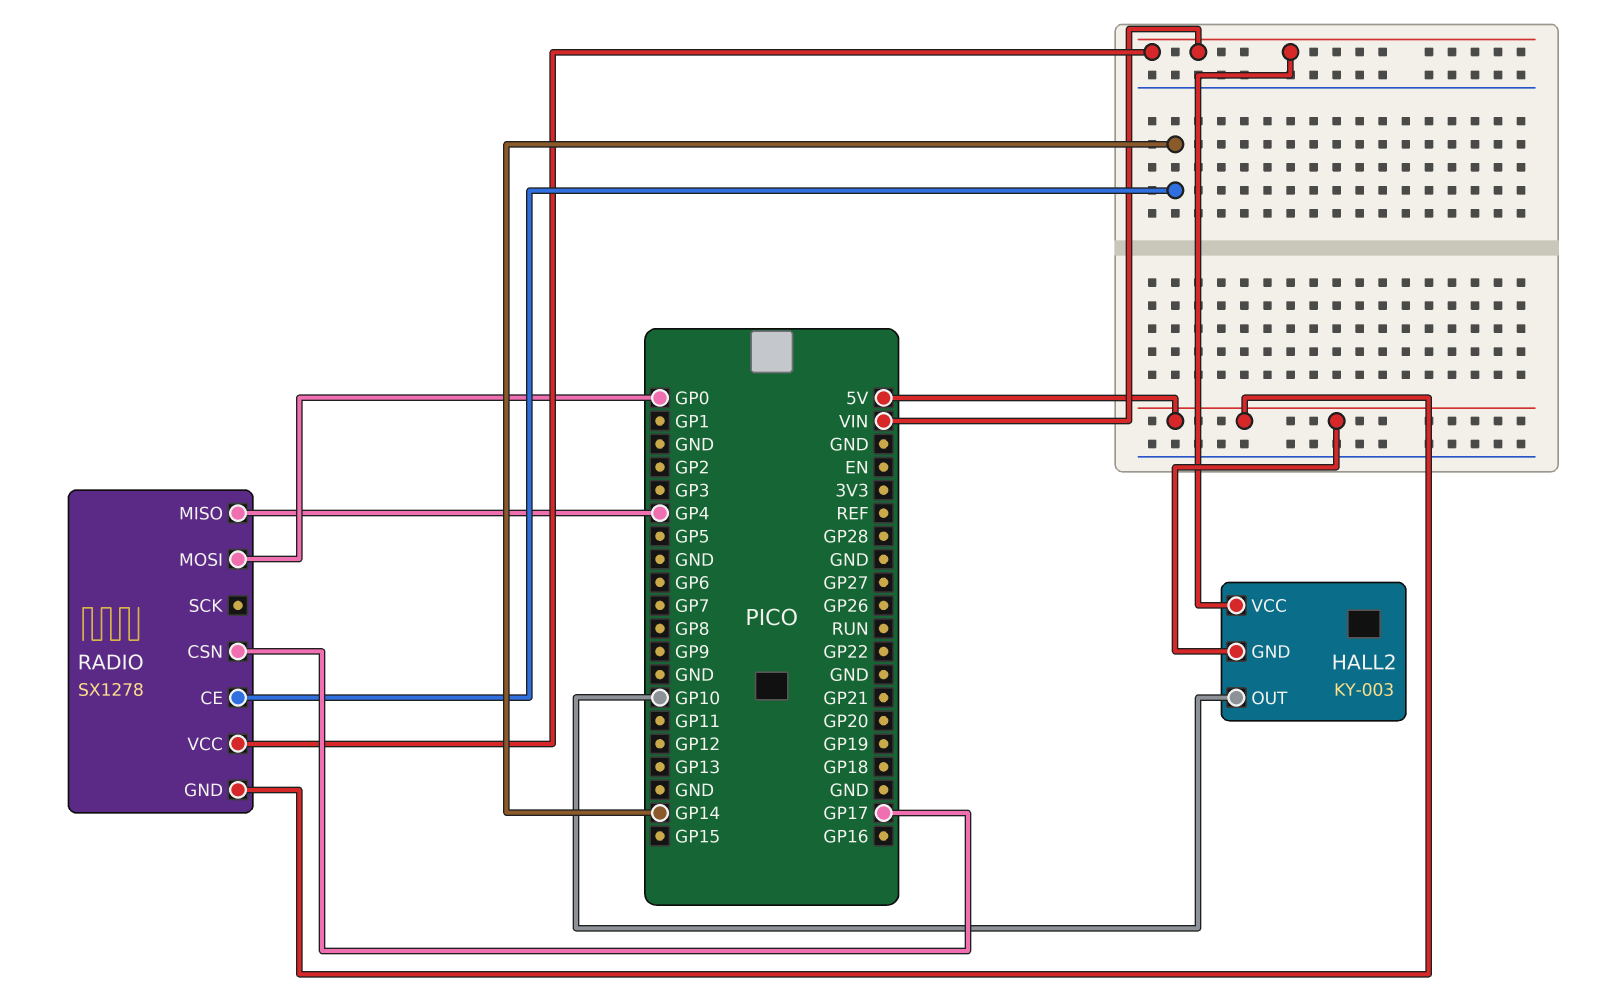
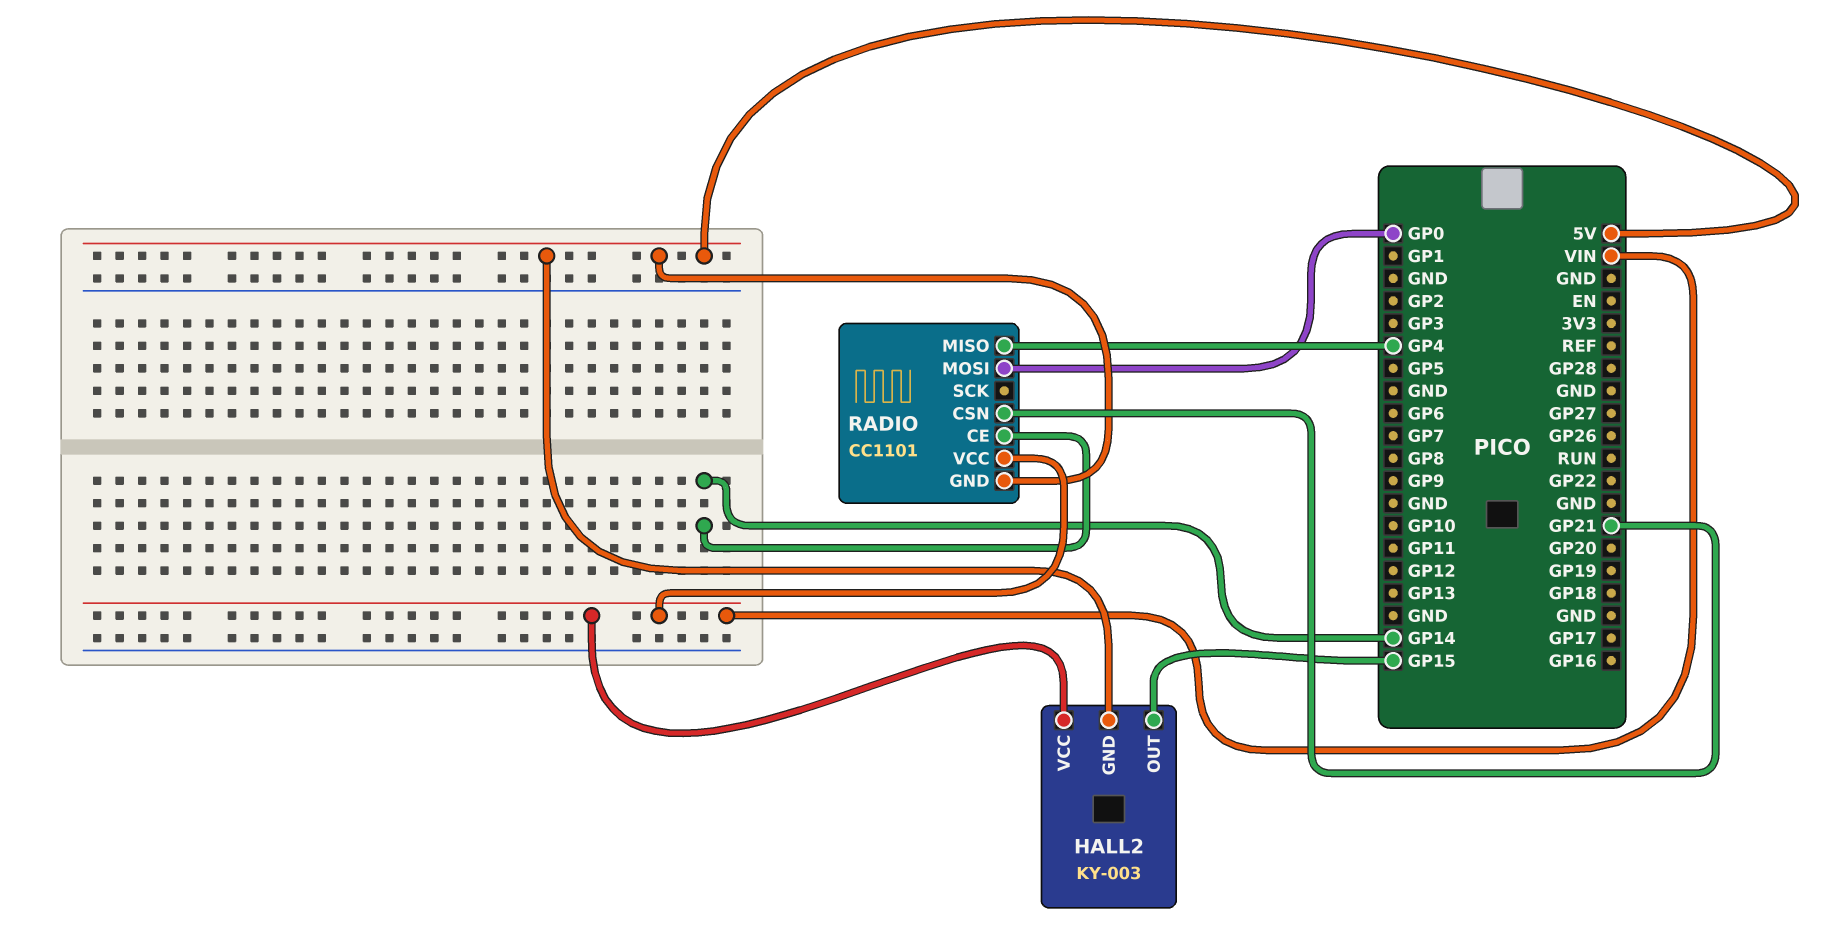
HALL2 pin OUT: GP10 -> GP15
RADIO: SX1278 -> CC1101
RADIO pin CSN: GP17 -> GP21

